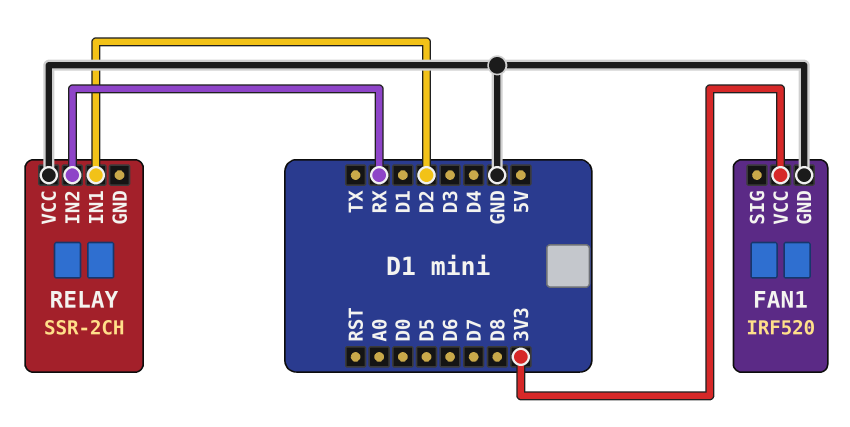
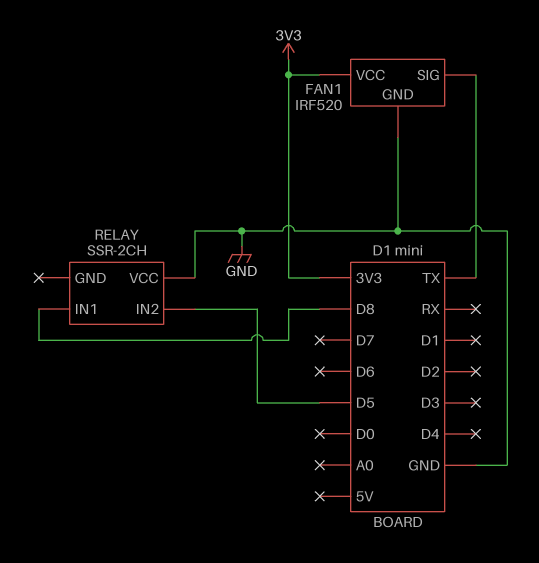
FAN1 pin SIG: none -> TX
RELAY pin IN1: D2 -> D8
RELAY pin IN2: RX -> D5

